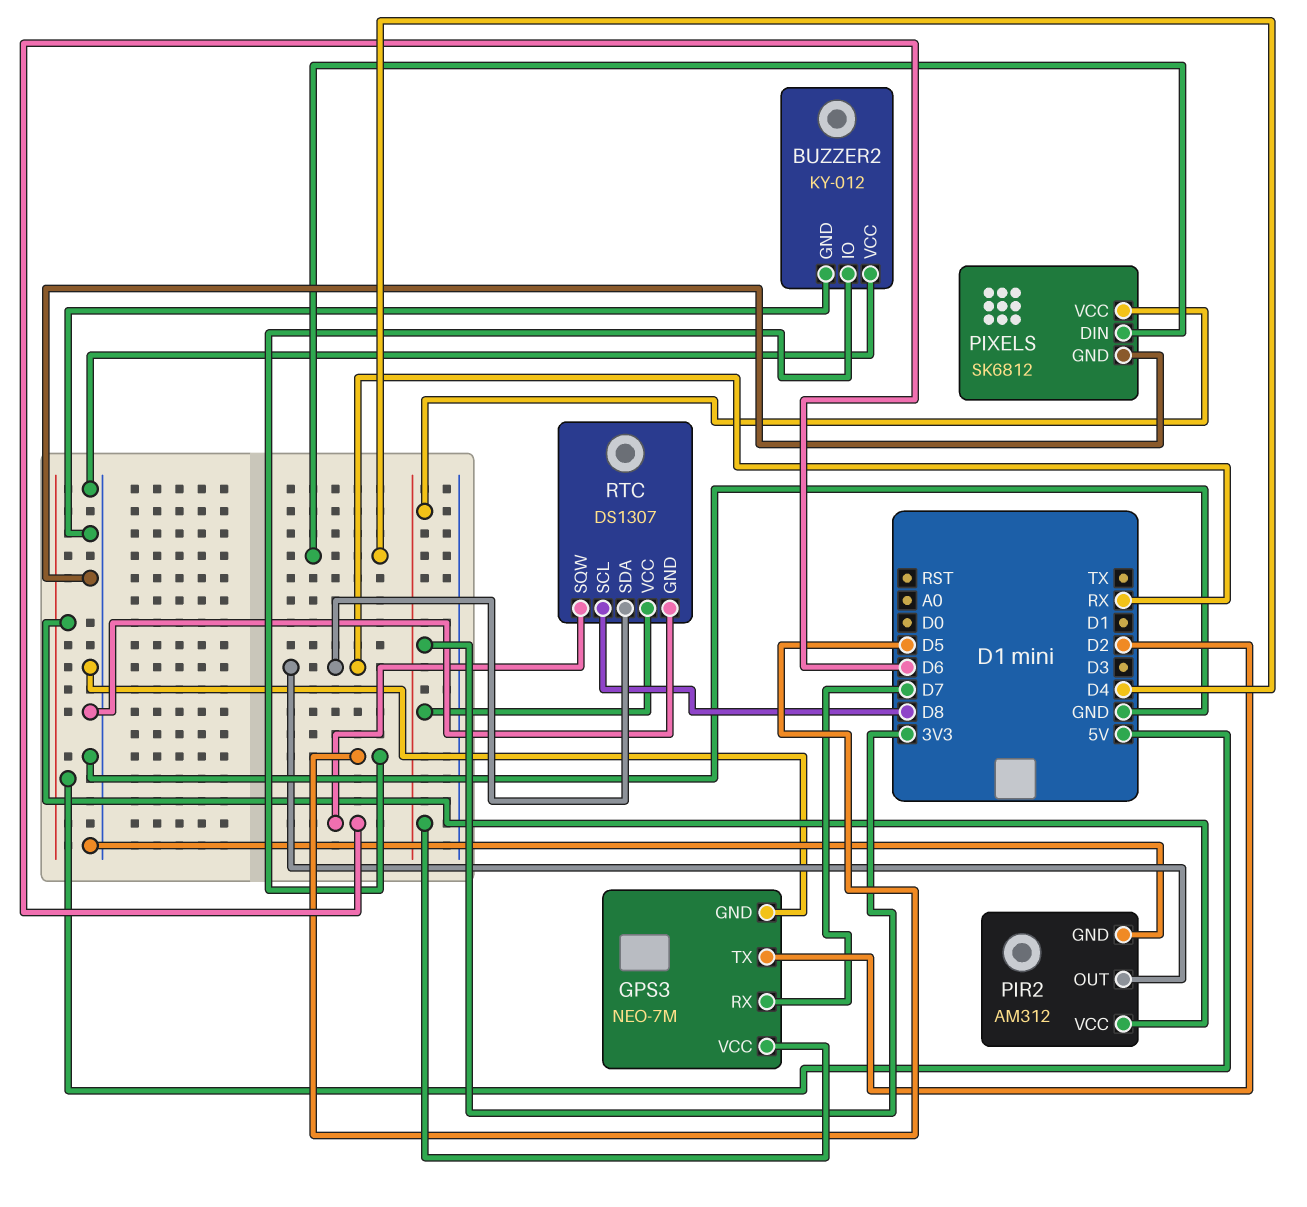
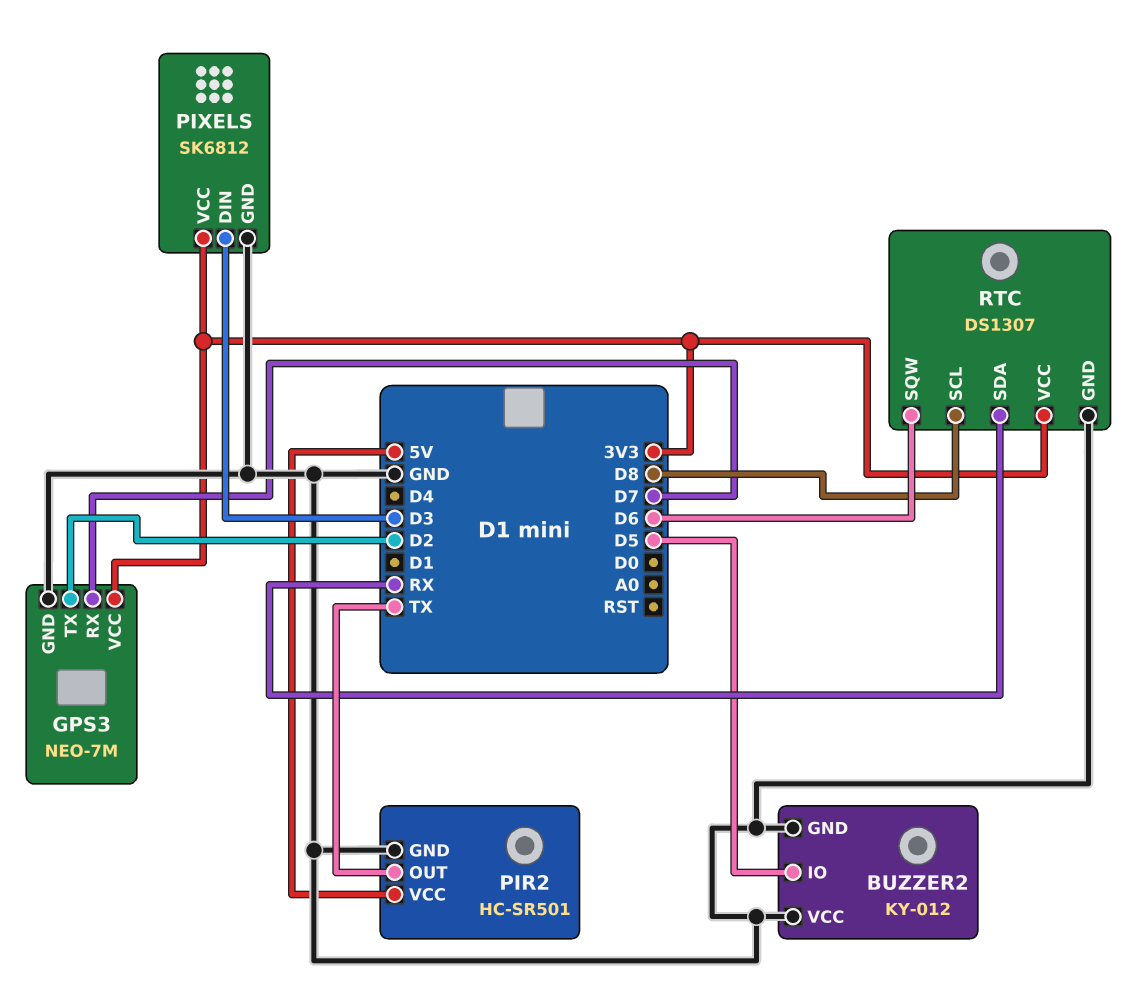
PIR2: AM312 -> HC-SR501
PIR2 pin OUT: RX -> TX
PIXELS pin DIN: D4 -> D3

